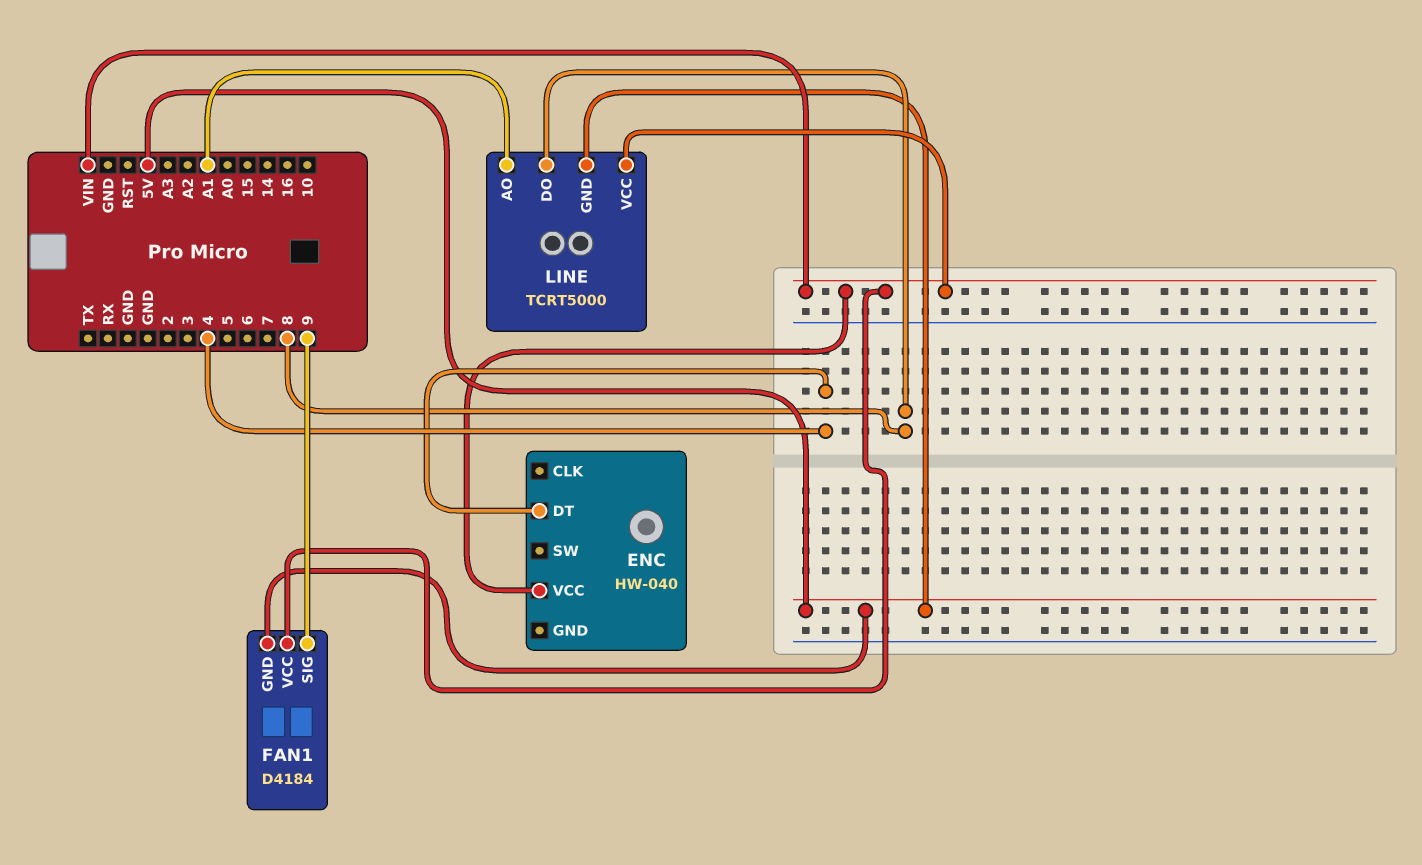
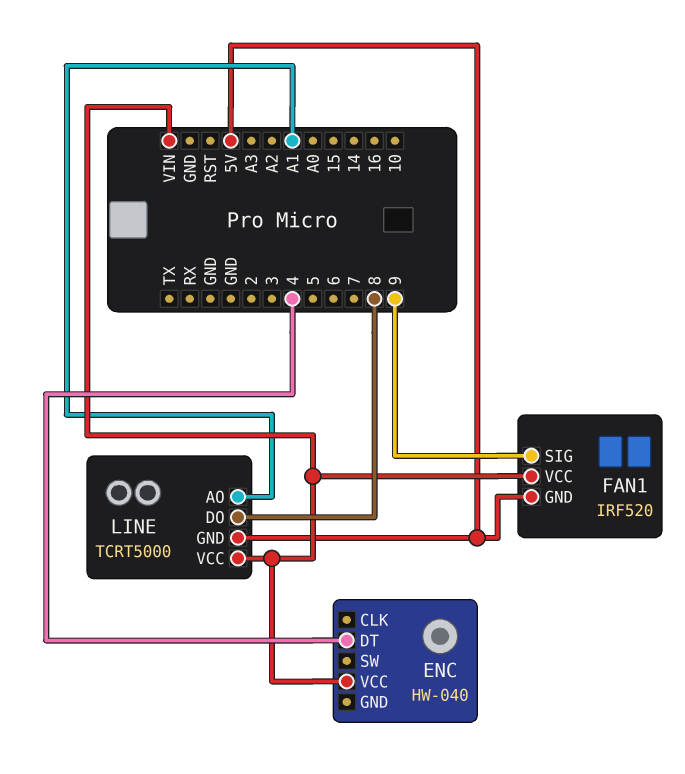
FAN1: D4184 -> IRF520

